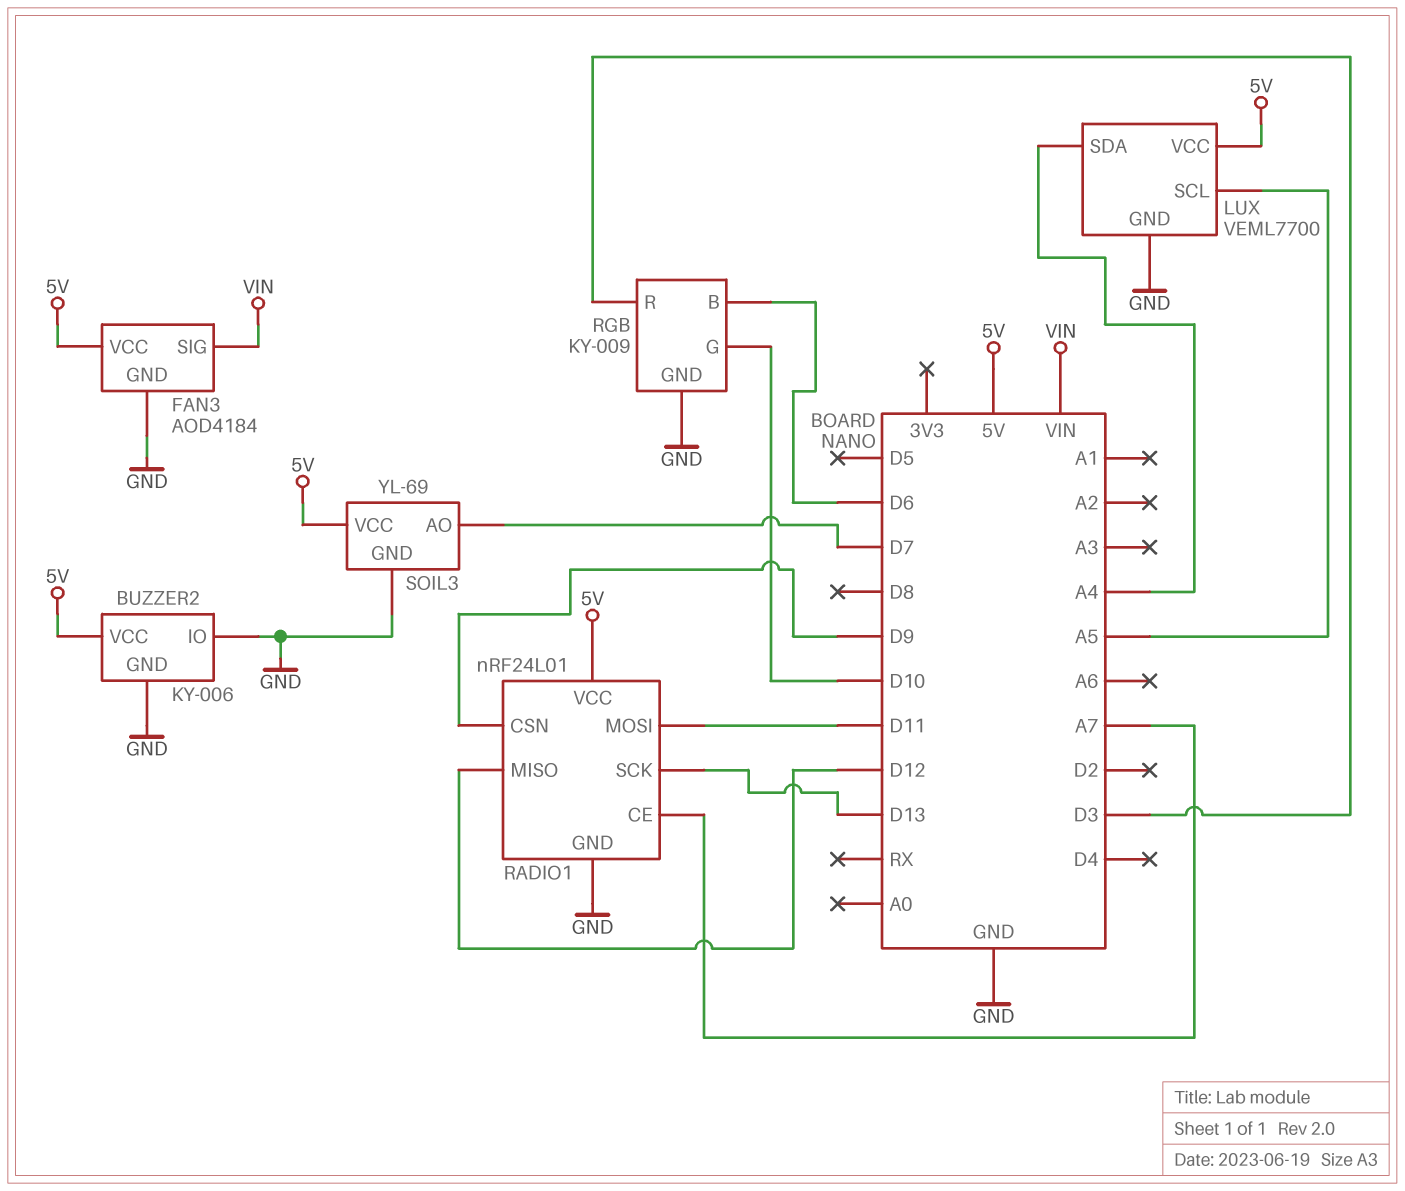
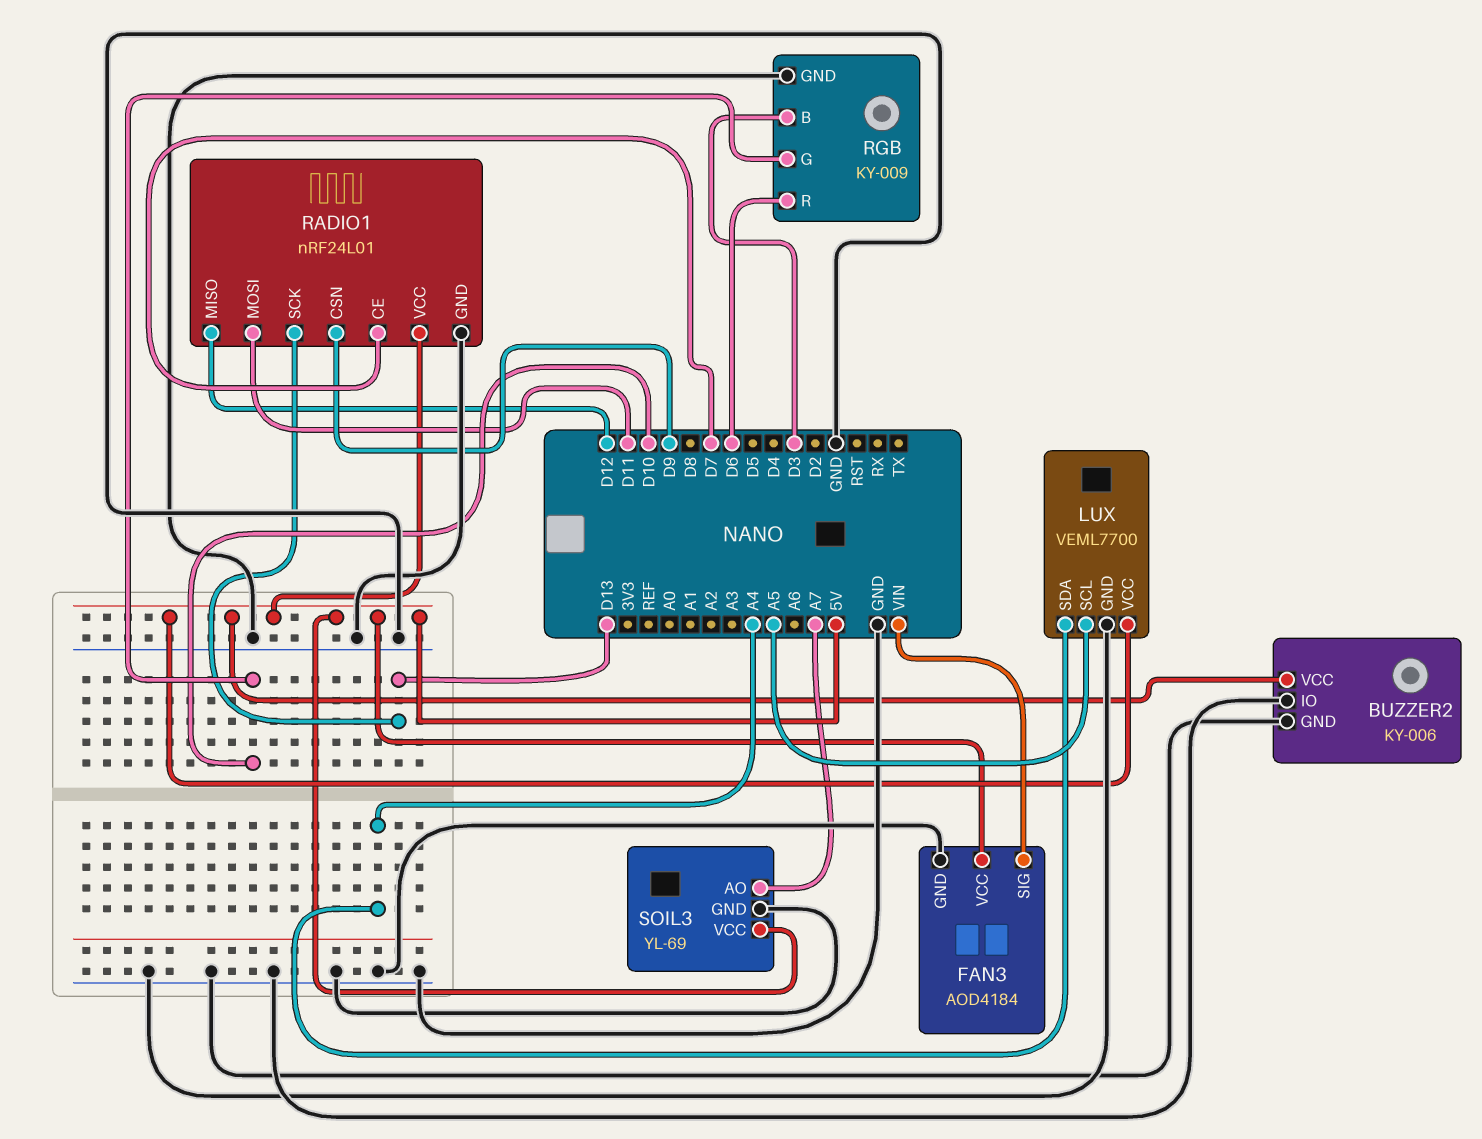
RADIO1 pin CE: A7 -> D7
RGB pin B: D6 -> D3
RGB pin R: D3 -> D6
SOIL3 pin AO: D7 -> A7

